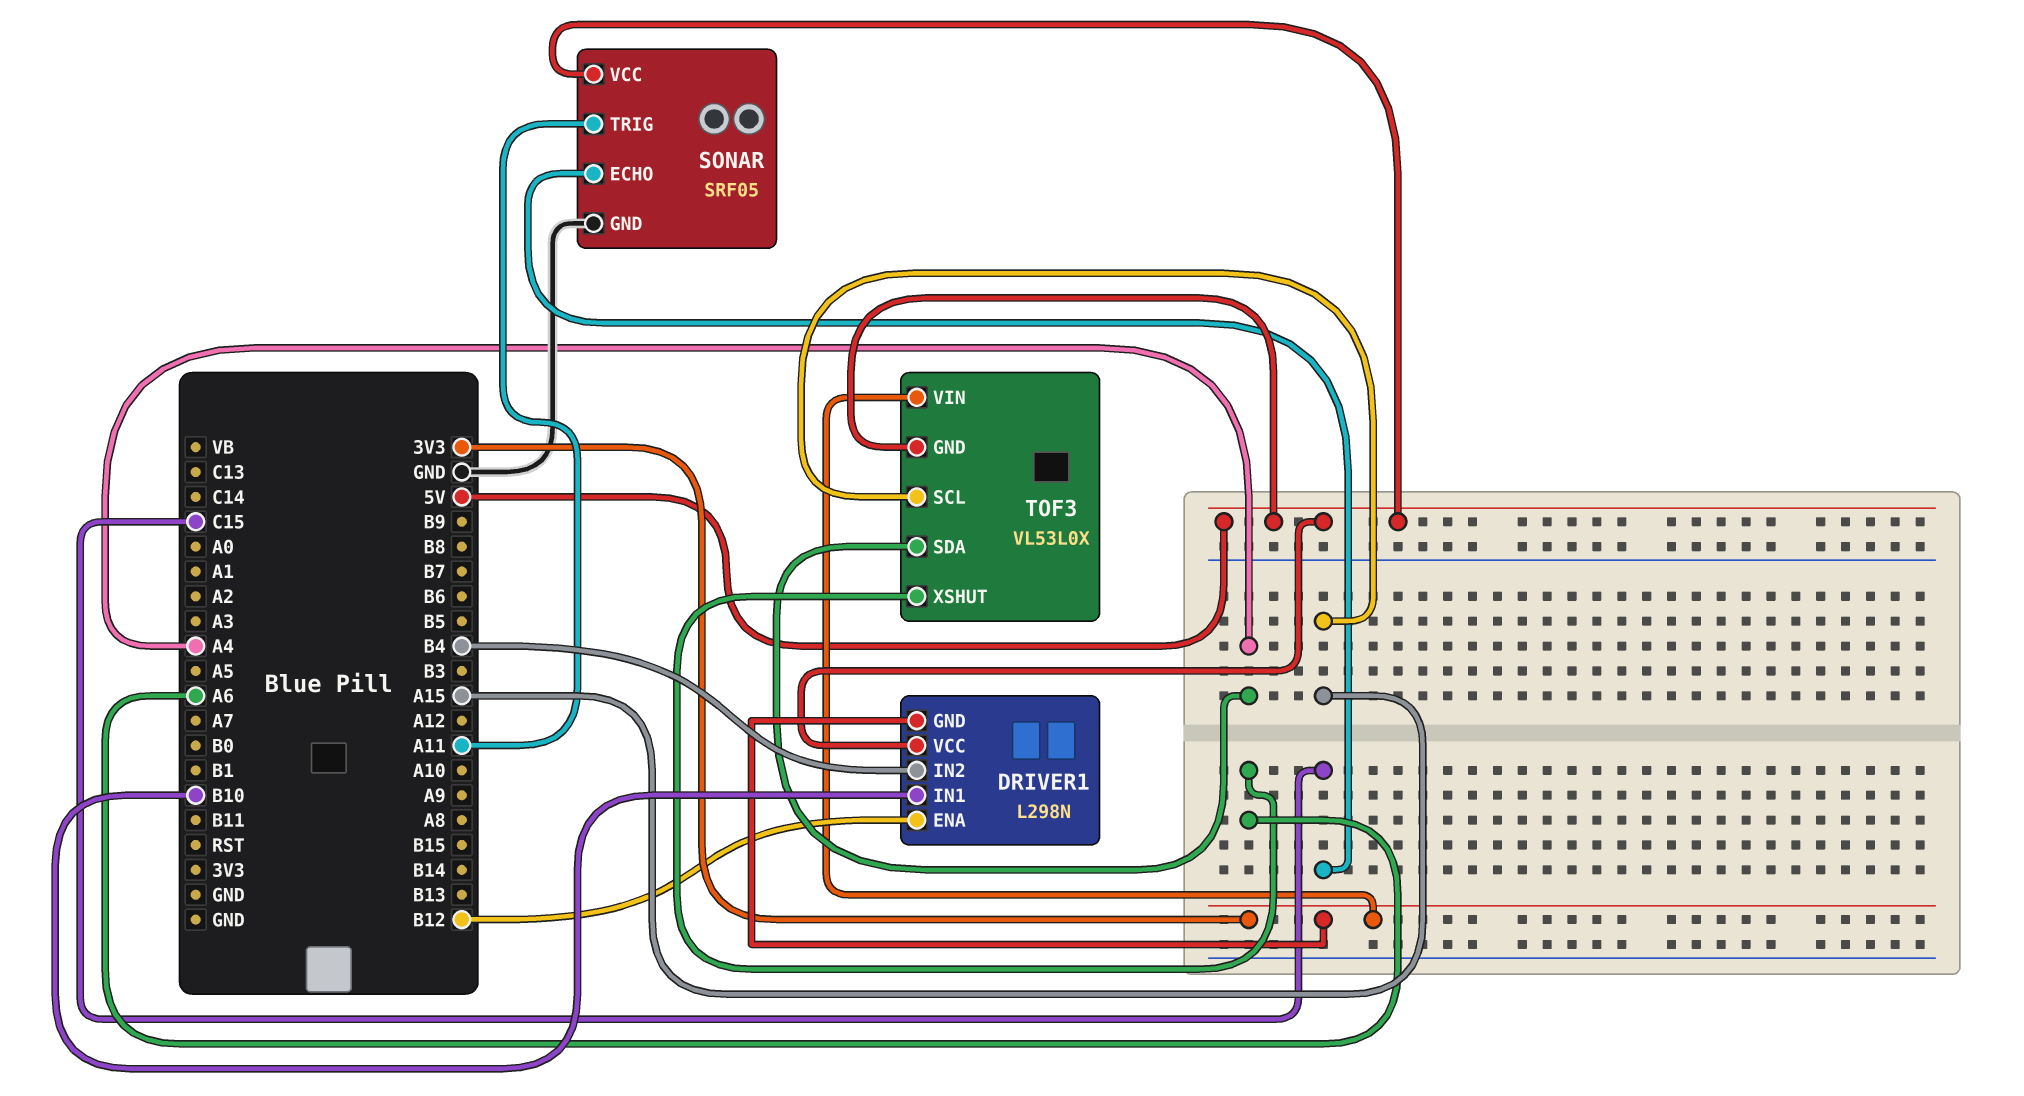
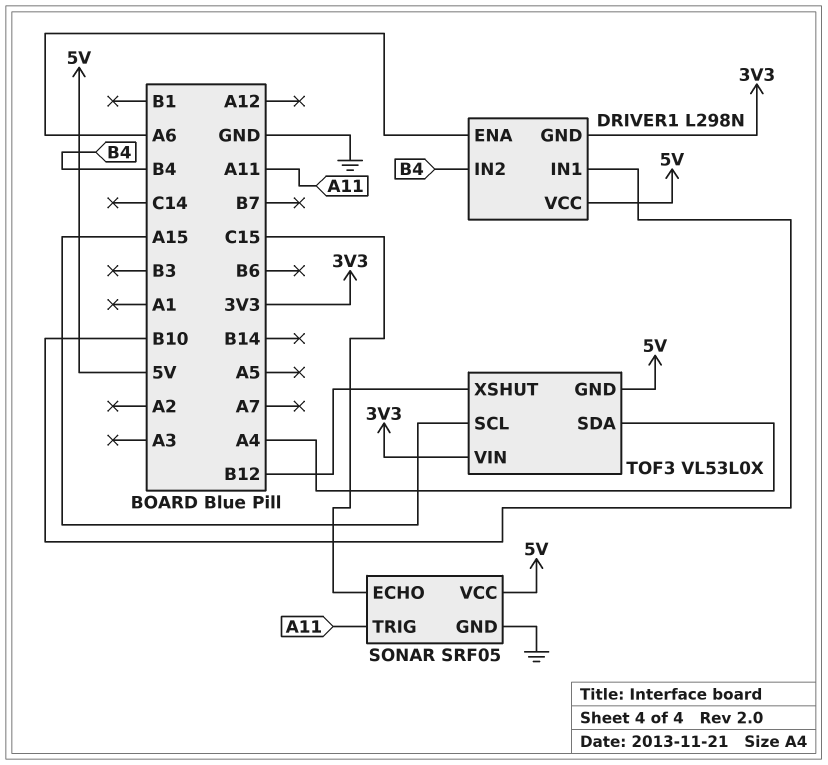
DRIVER1 pin ENA: B12 -> A6
TOF3 pin XSHUT: A6 -> B12

